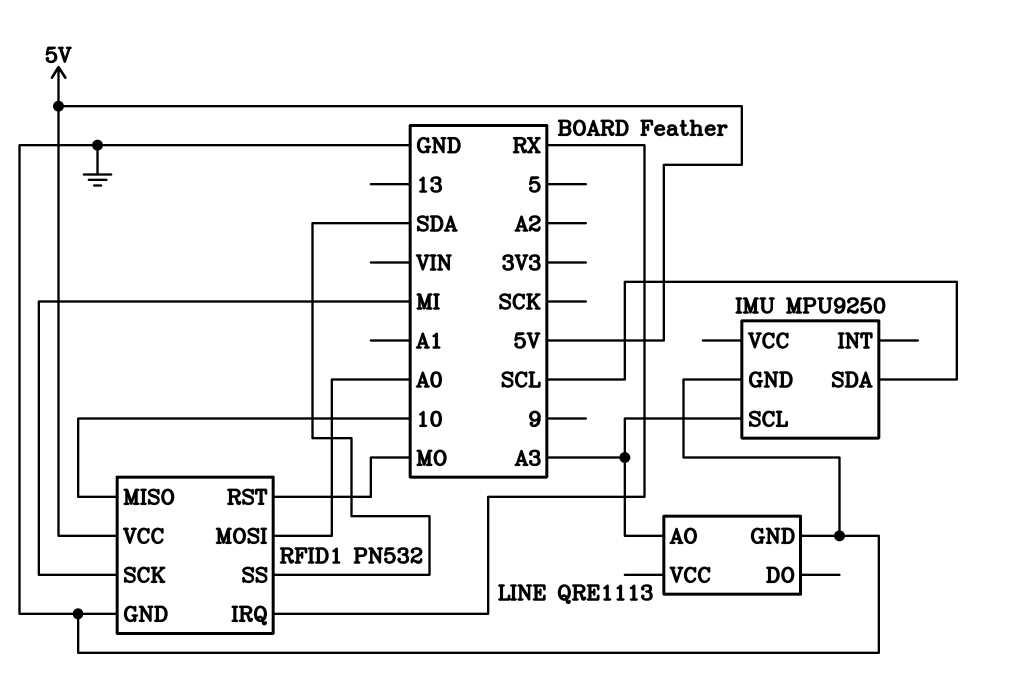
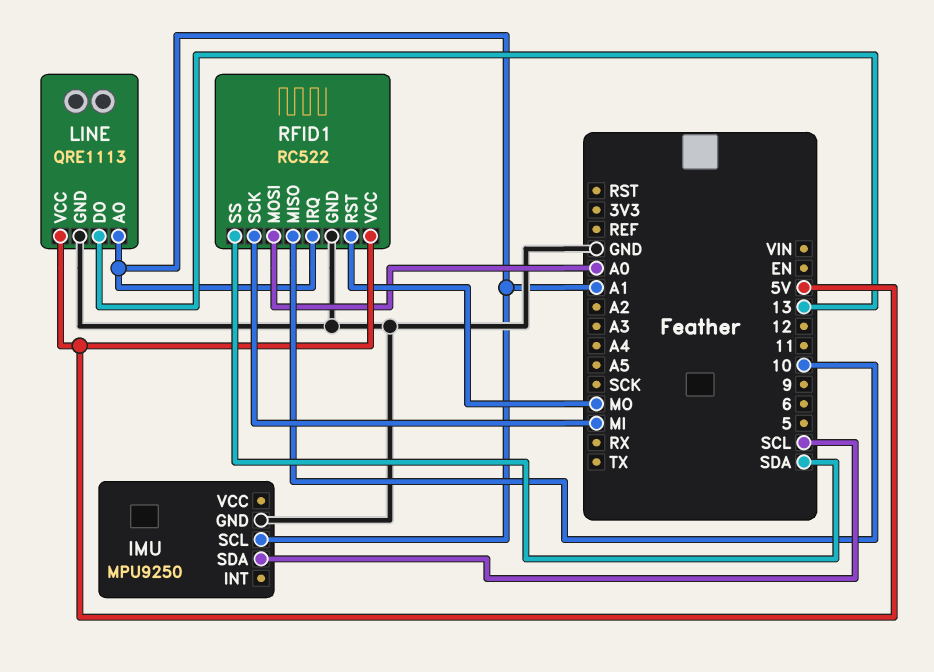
IMU pin SCL: A3 -> A1
LINE pin AO: A3 -> A1
LINE pin DO: none -> 13
LINE pin VCC: none -> 5V
RFID1: PN532 -> RC522
RFID1 pin IRQ: RX -> A1

